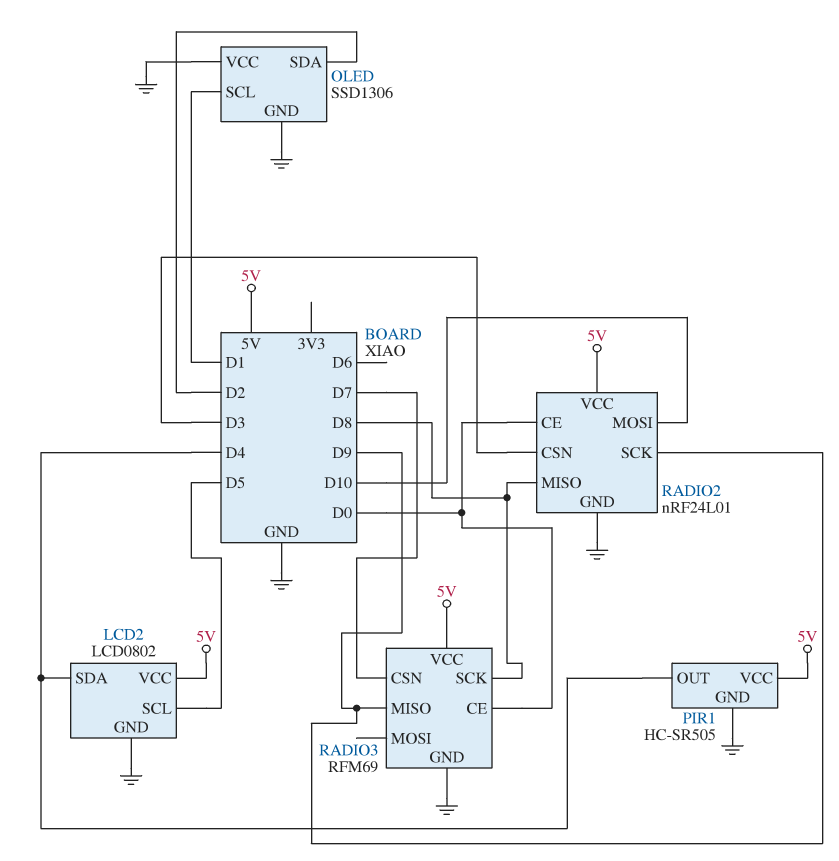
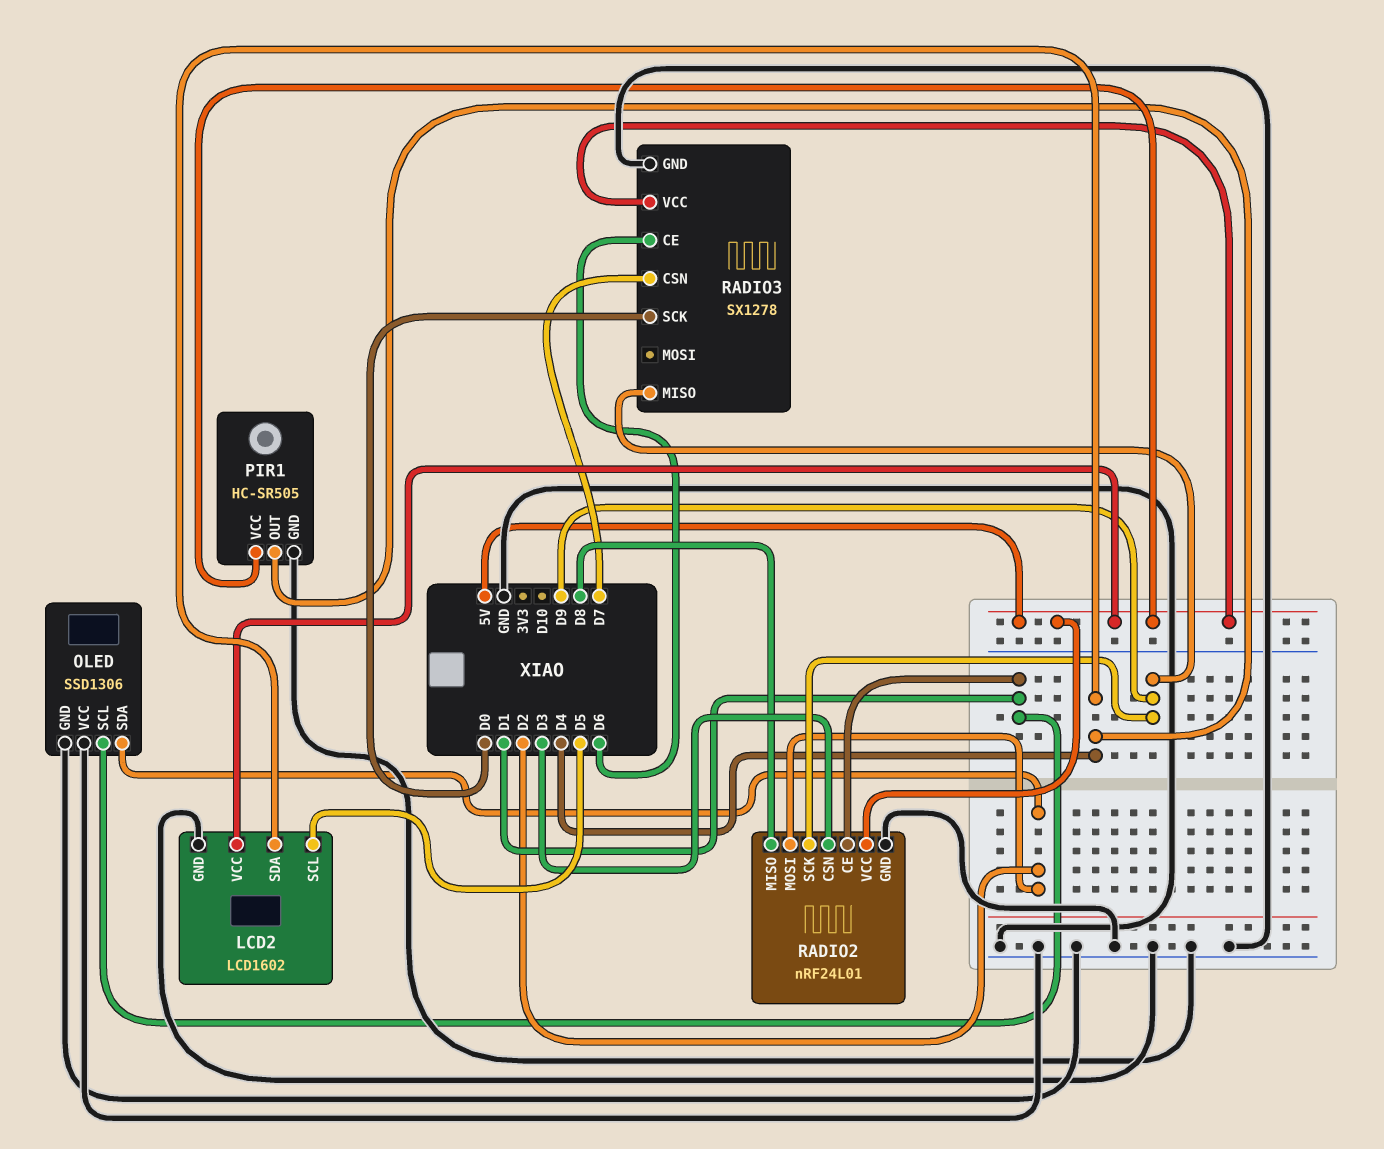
LCD2: LCD0802 -> LCD1602
RADIO2 pin CE: D0 -> D1
RADIO2 pin MOSI: D10 -> D2
RADIO3: RFM69 -> SX1278
RADIO3 pin CE: D0 -> D6
RADIO3 pin SCK: D8 -> D0

